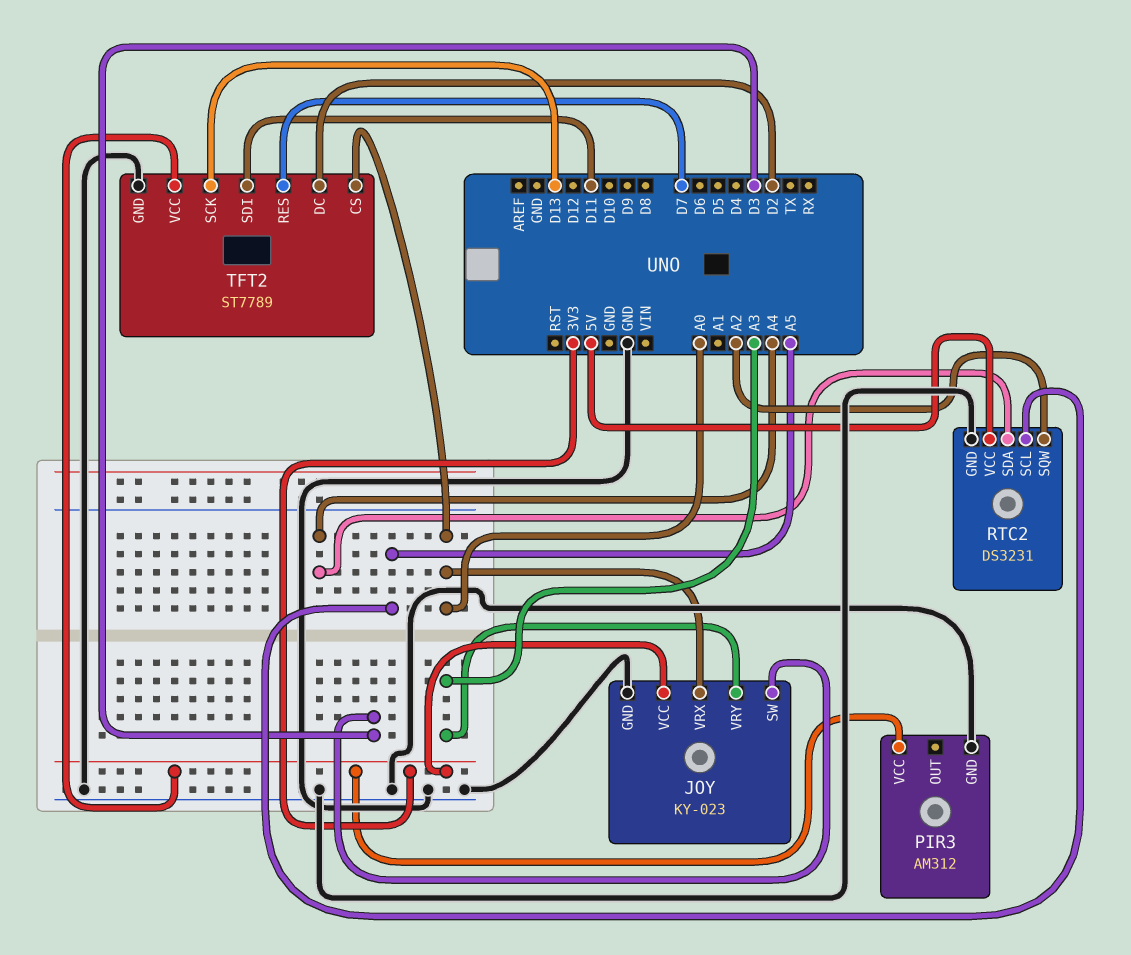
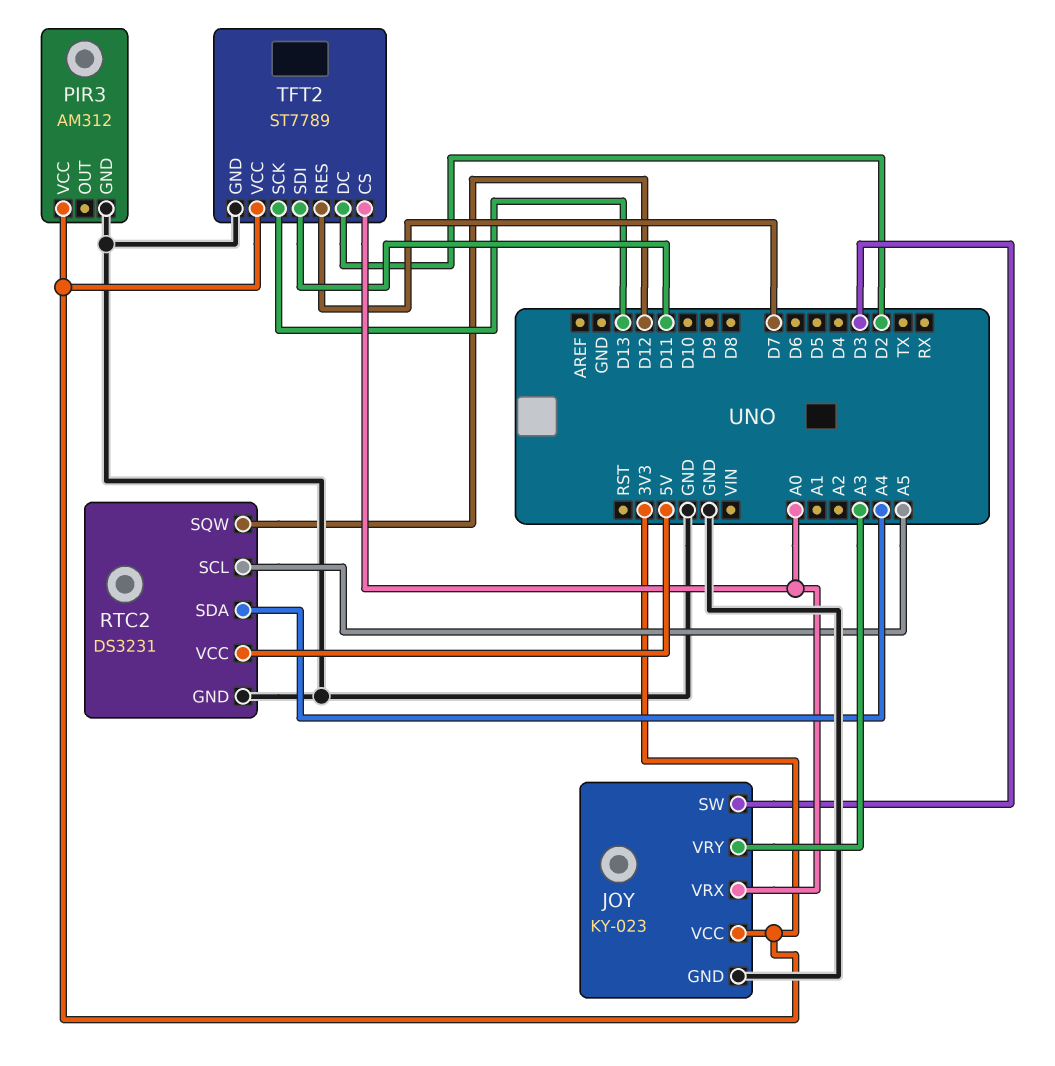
RTC2 pin SQW: A2 -> D12

